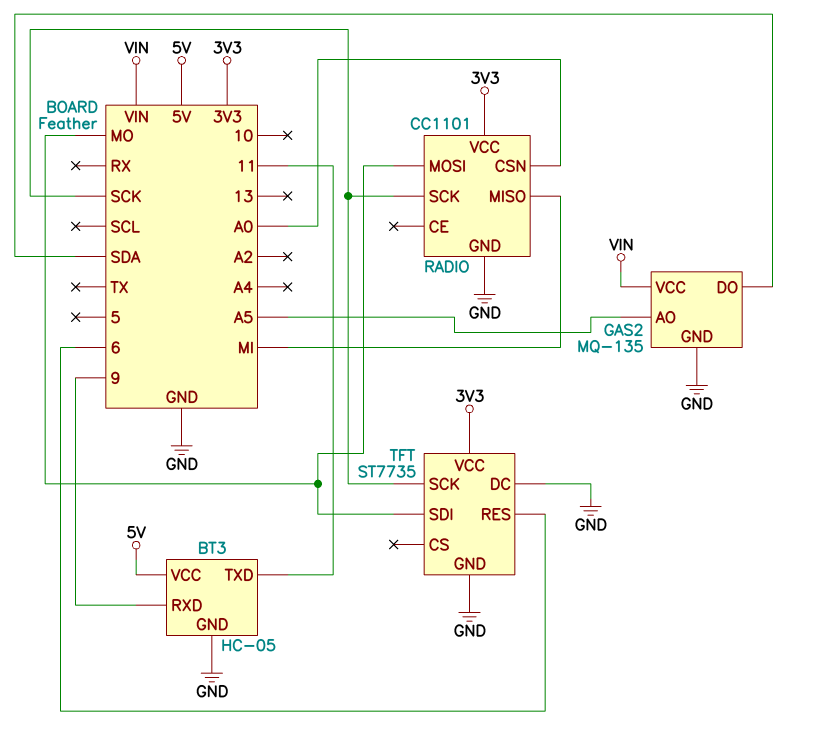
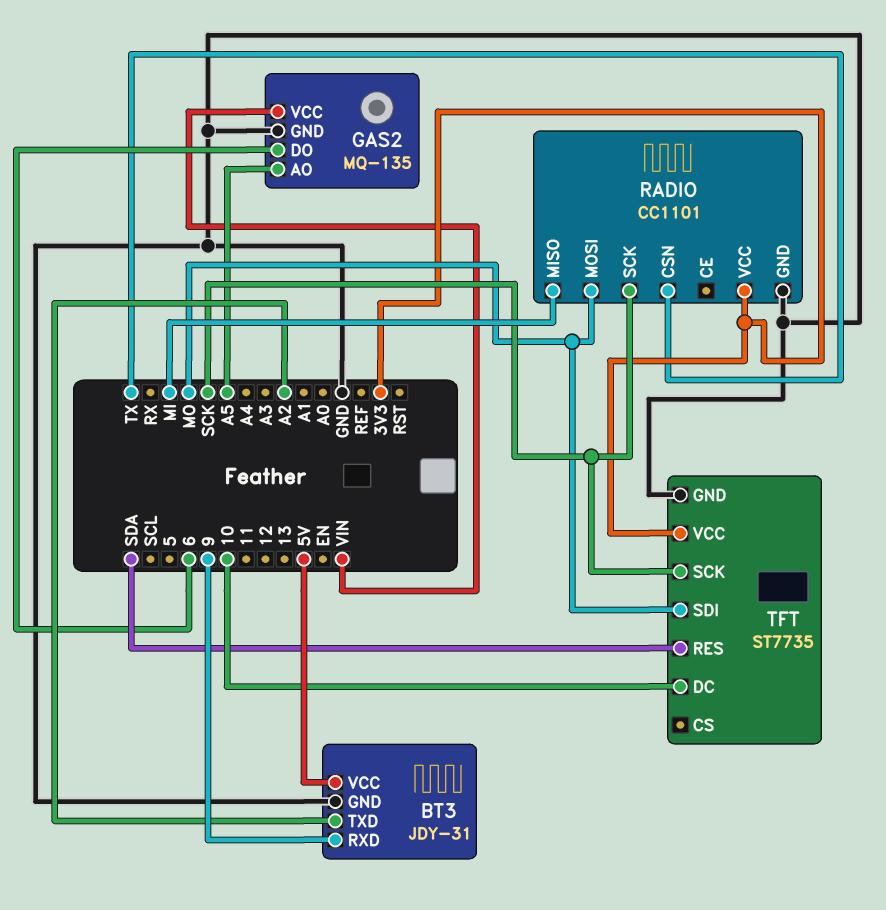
BT3: HC-05 -> JDY-31
BT3 pin TXD: 11 -> A2
GAS2 pin DO: SDA -> 6
RADIO pin CSN: A0 -> TX
TFT pin DC: GND -> 10
TFT pin RES: 6 -> SDA

